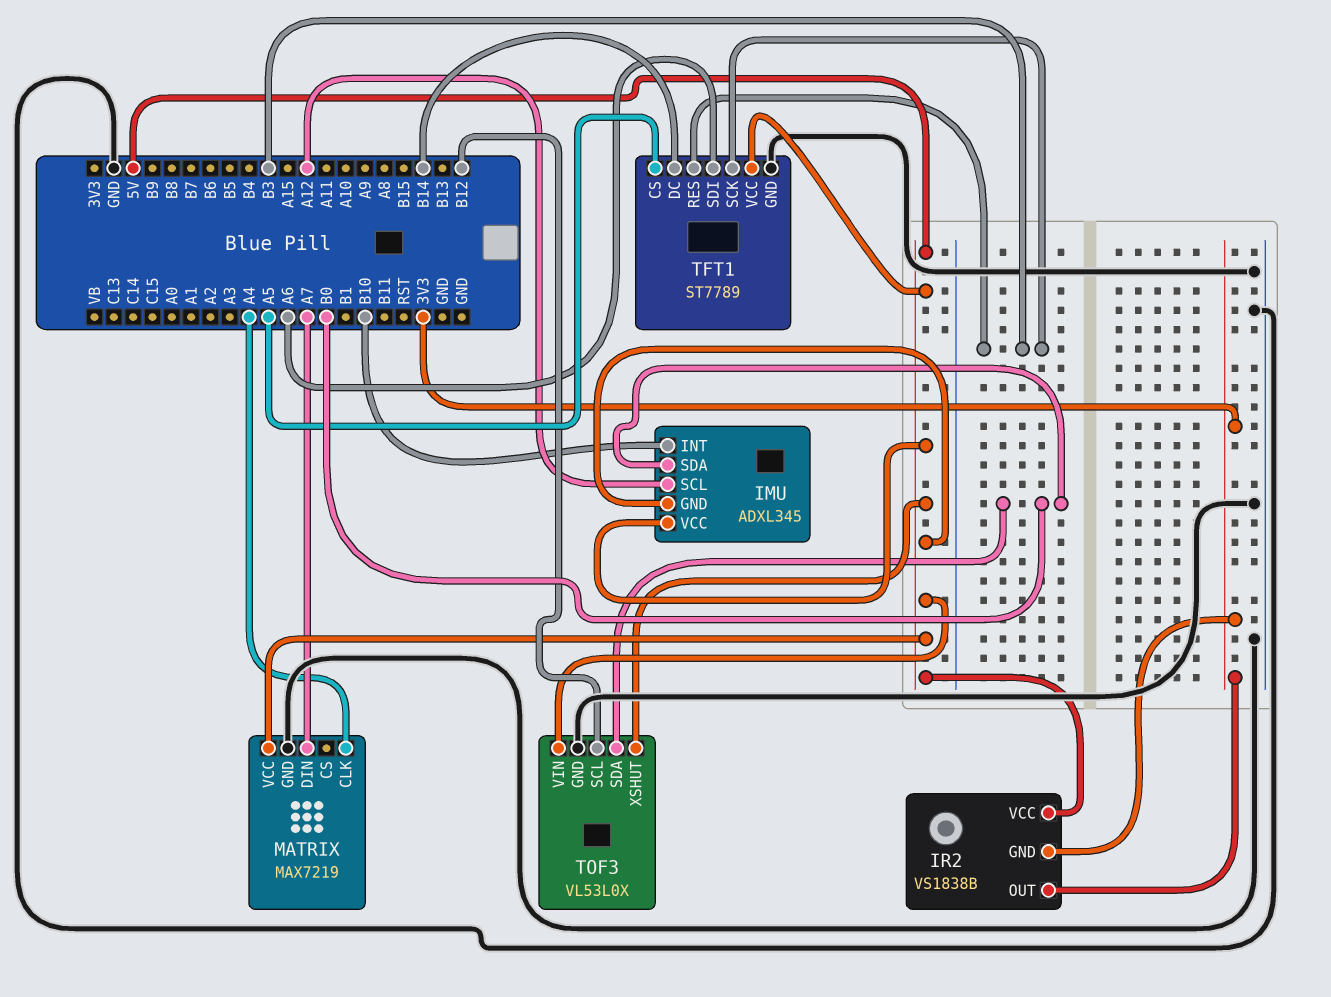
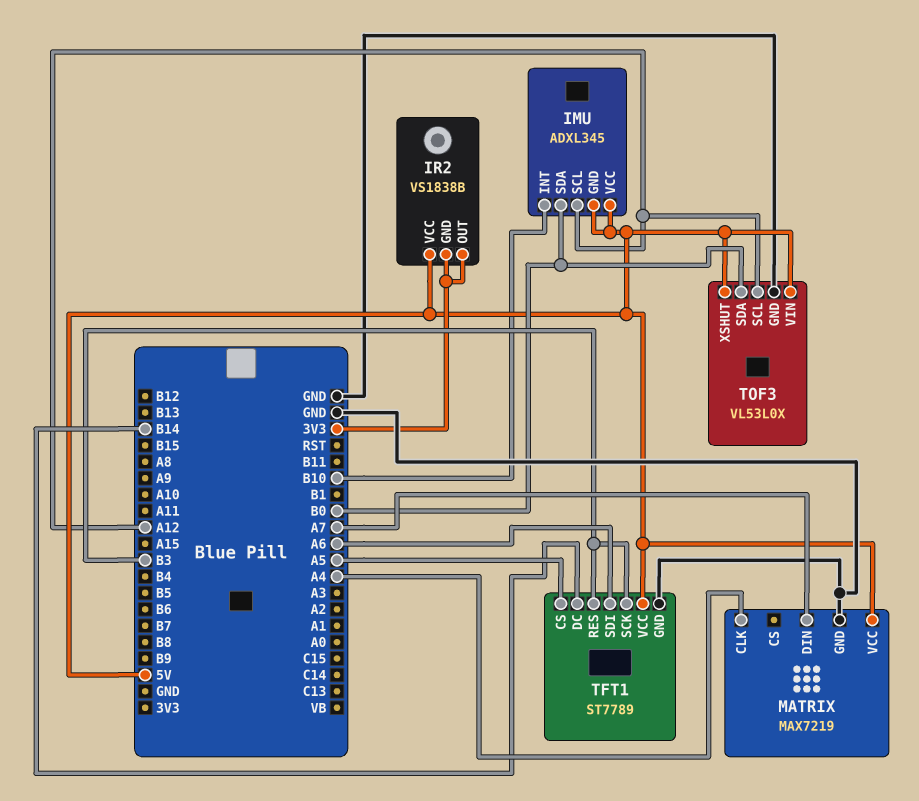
TOF3 pin SCL: B12 -> A12

